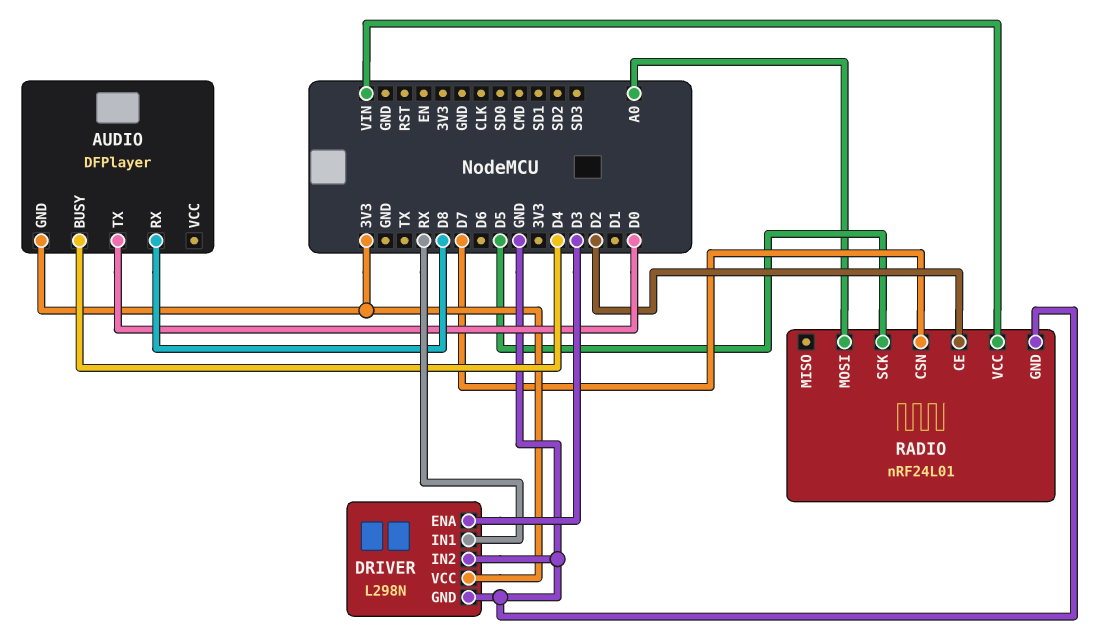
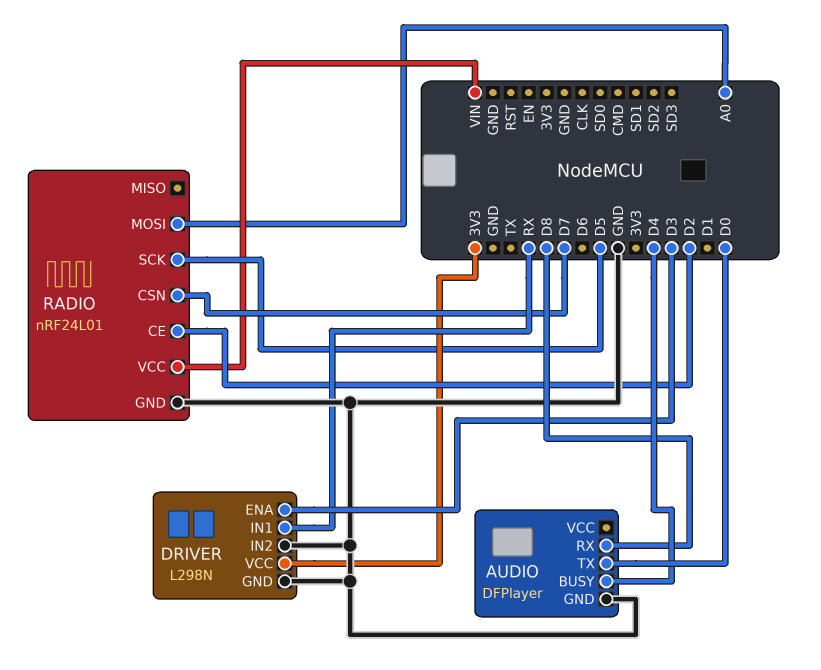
AUDIO pin GND: 3V3 -> GND

